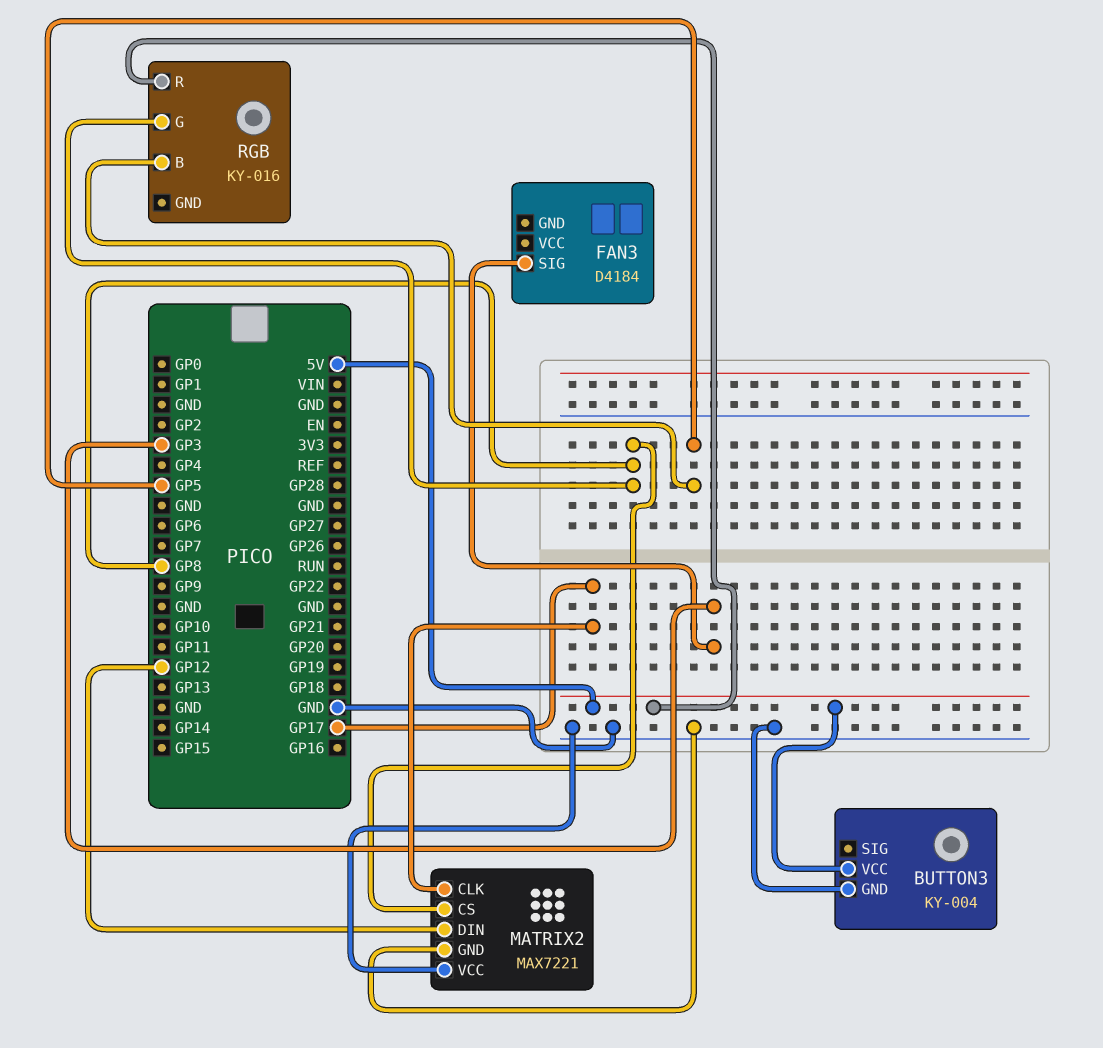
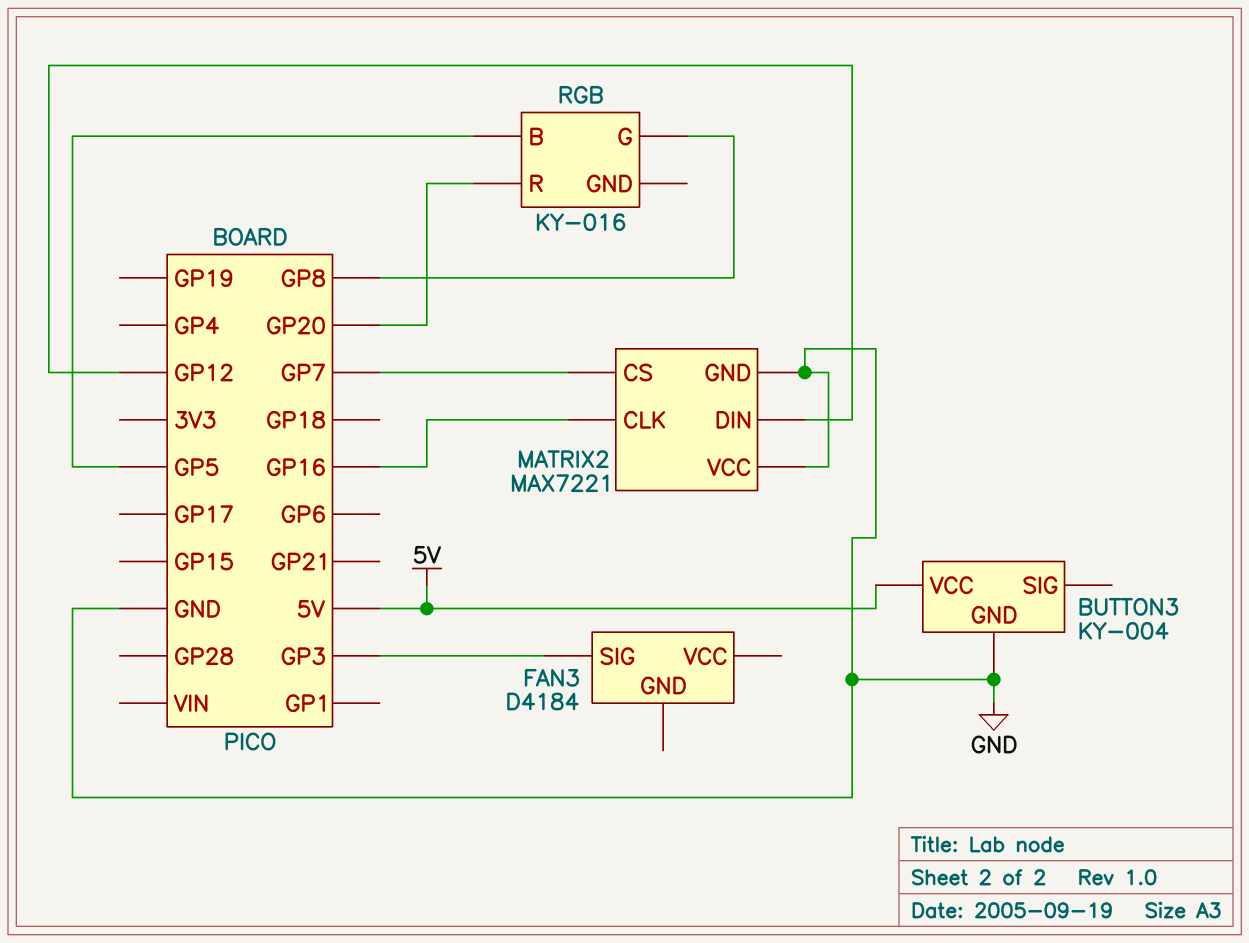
MATRIX2 pin CLK: GP17 -> GP16
MATRIX2 pin CS: GP8 -> GP7
RGB pin R: 5V -> GP20

